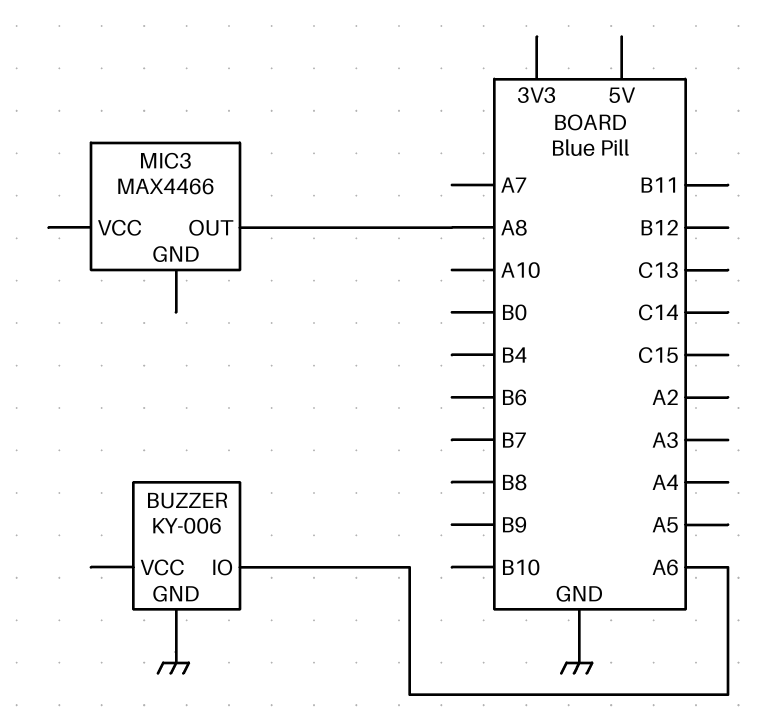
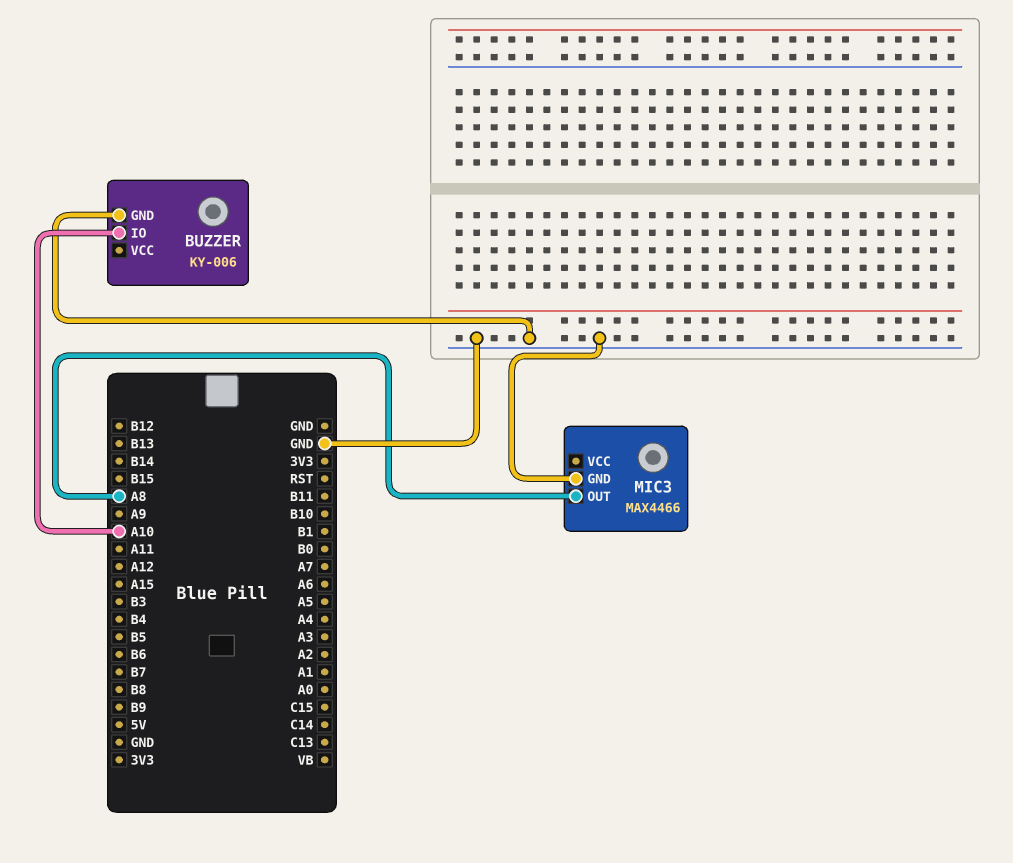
BUZZER pin IO: A6 -> A10
MIC3 pin GND: none -> GND

